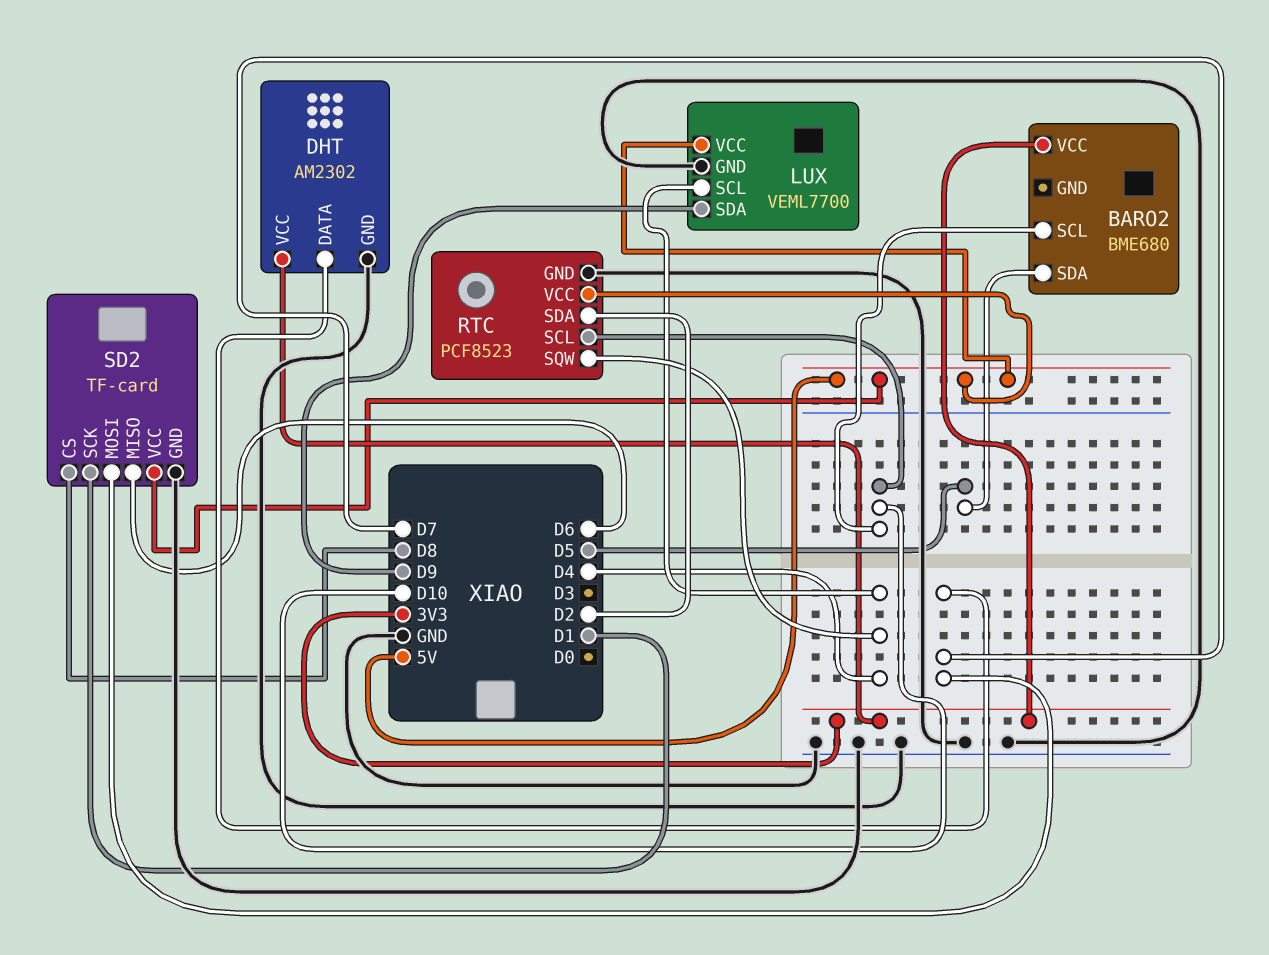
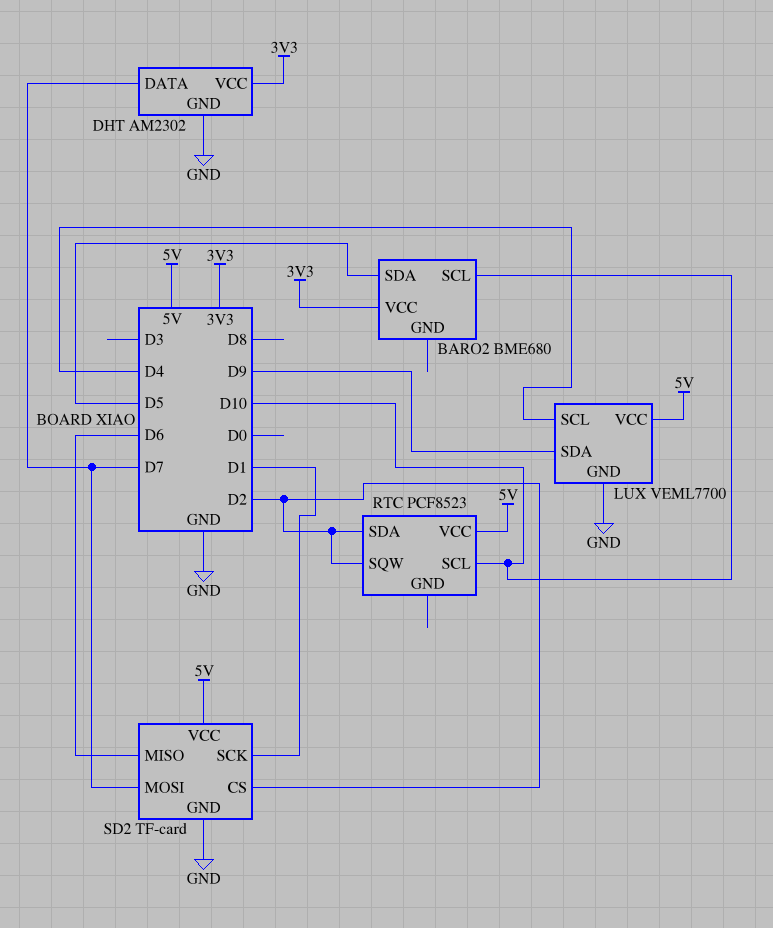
RTC pin GND: GND -> none
RTC pin SQW: D4 -> D2
SD2 pin CS: D8 -> D2

